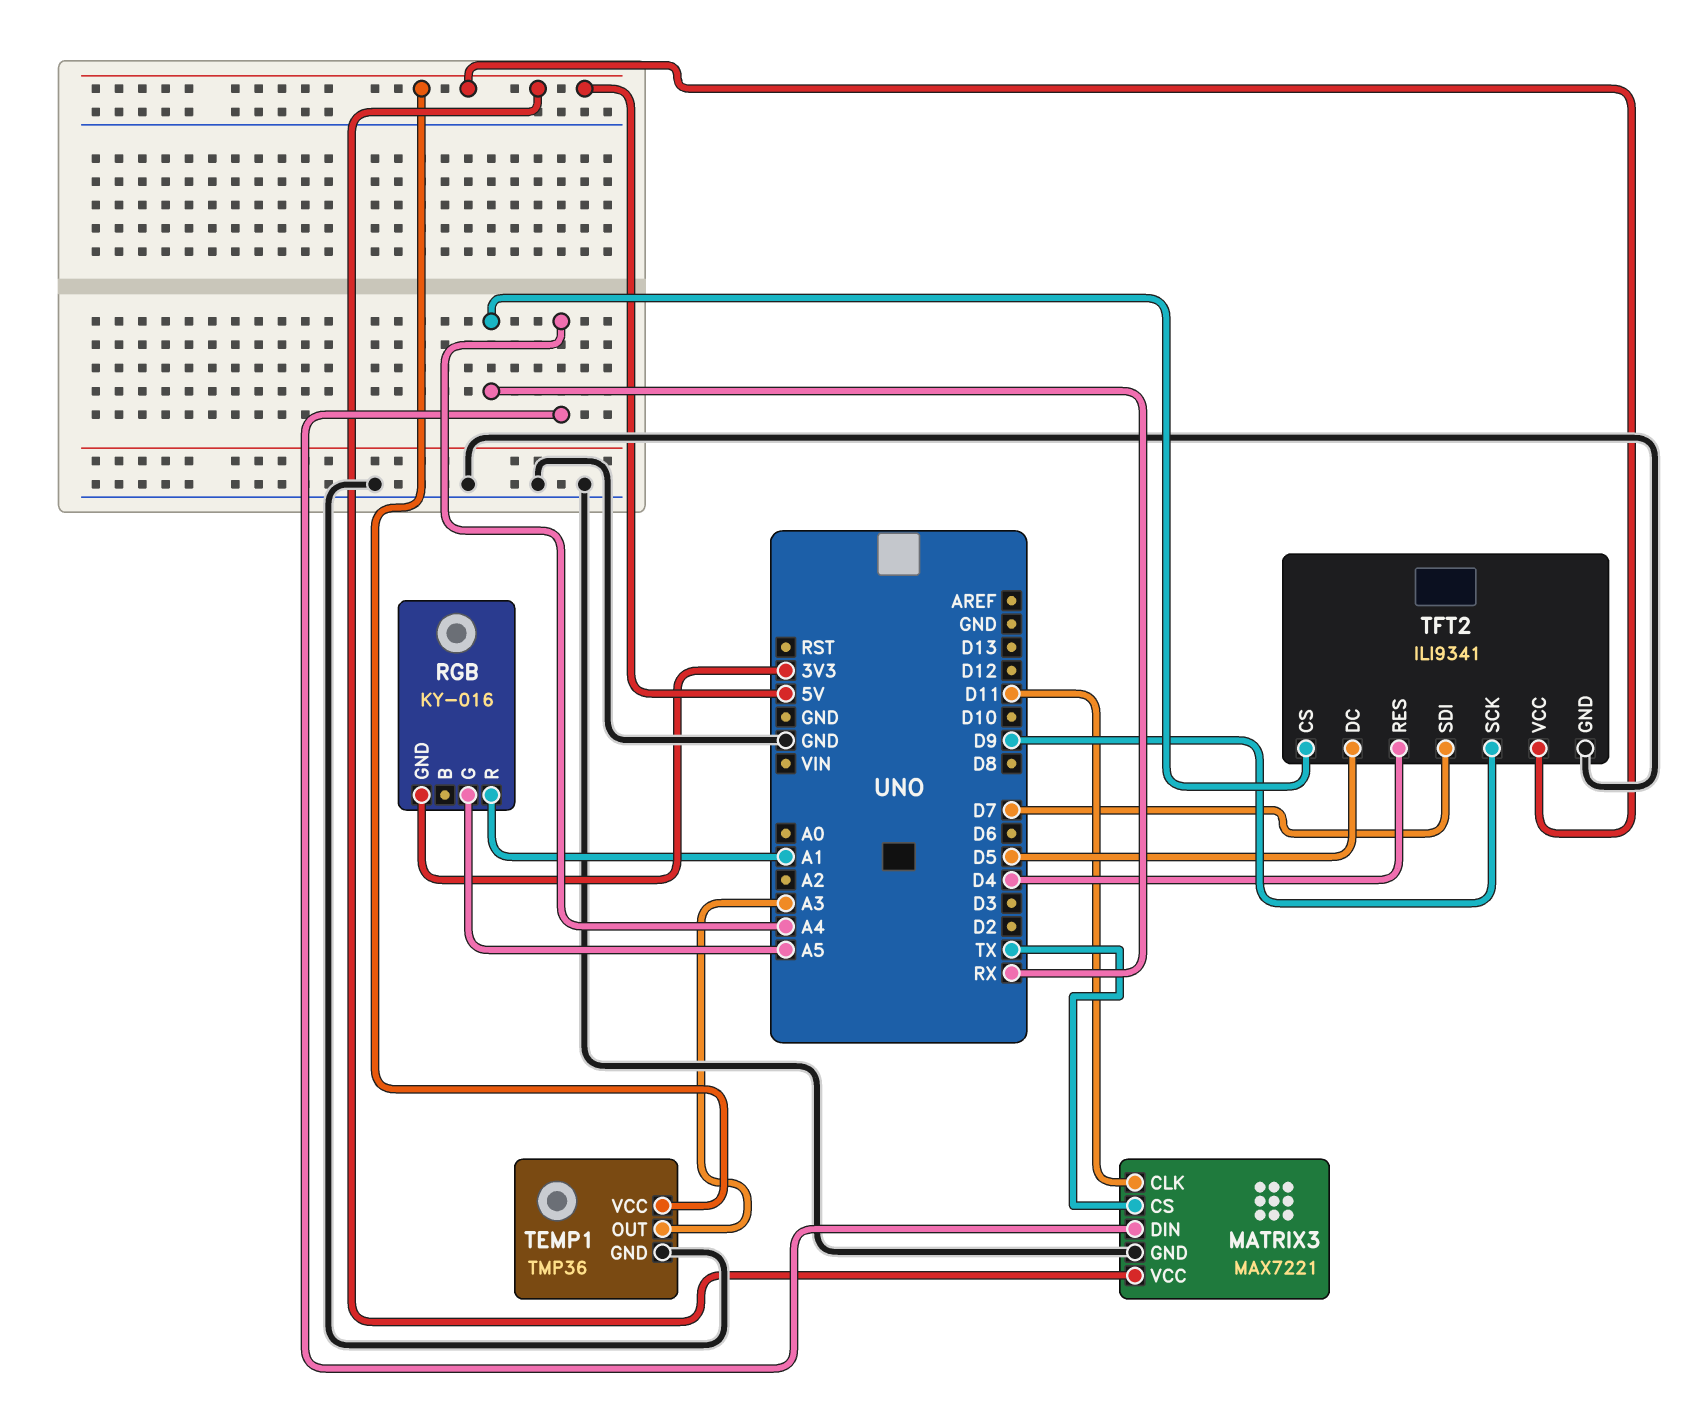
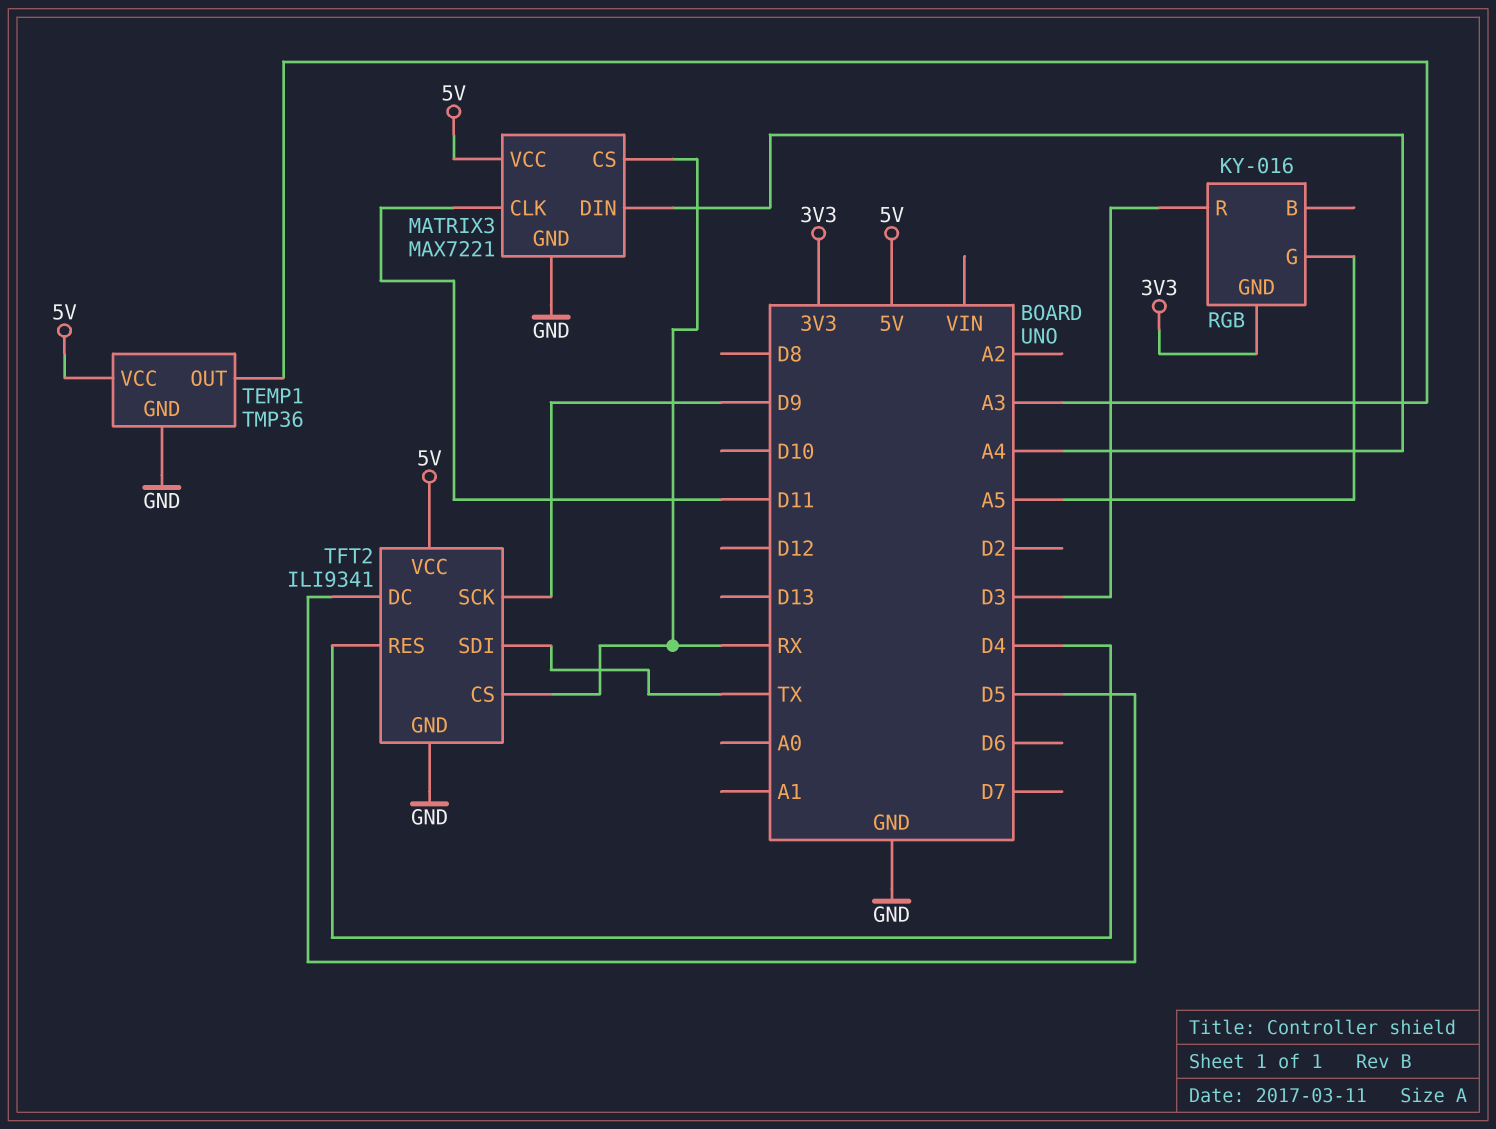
MATRIX3 pin CS: TX -> RX
RGB pin R: A1 -> D3
TFT2 pin SDI: D7 -> TX

